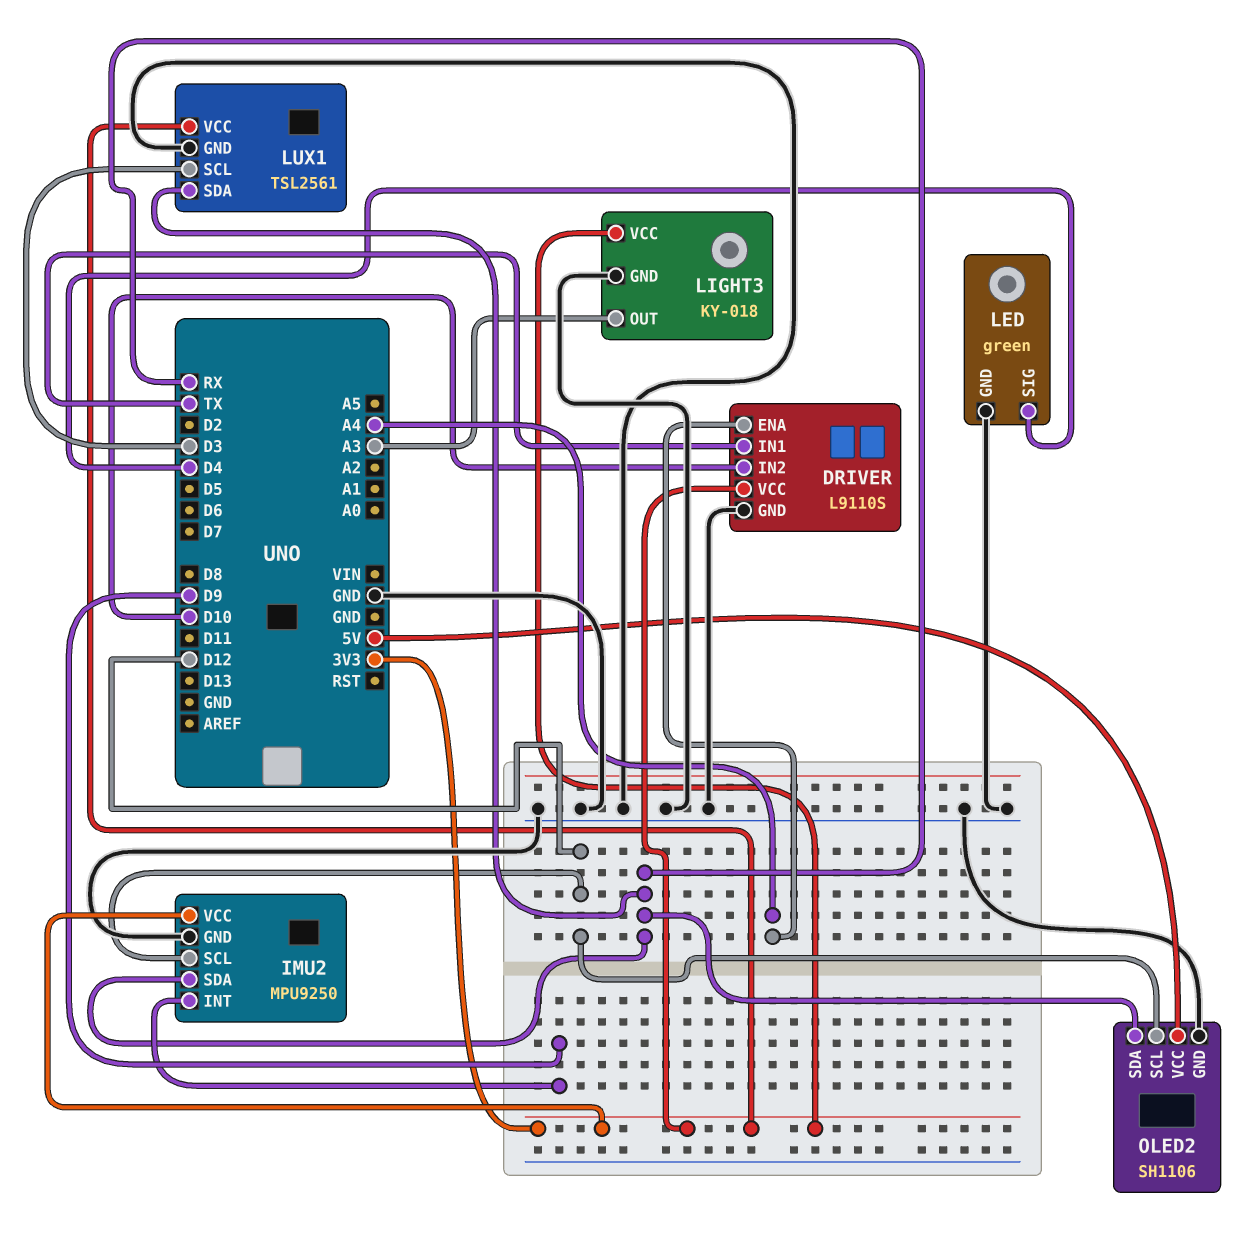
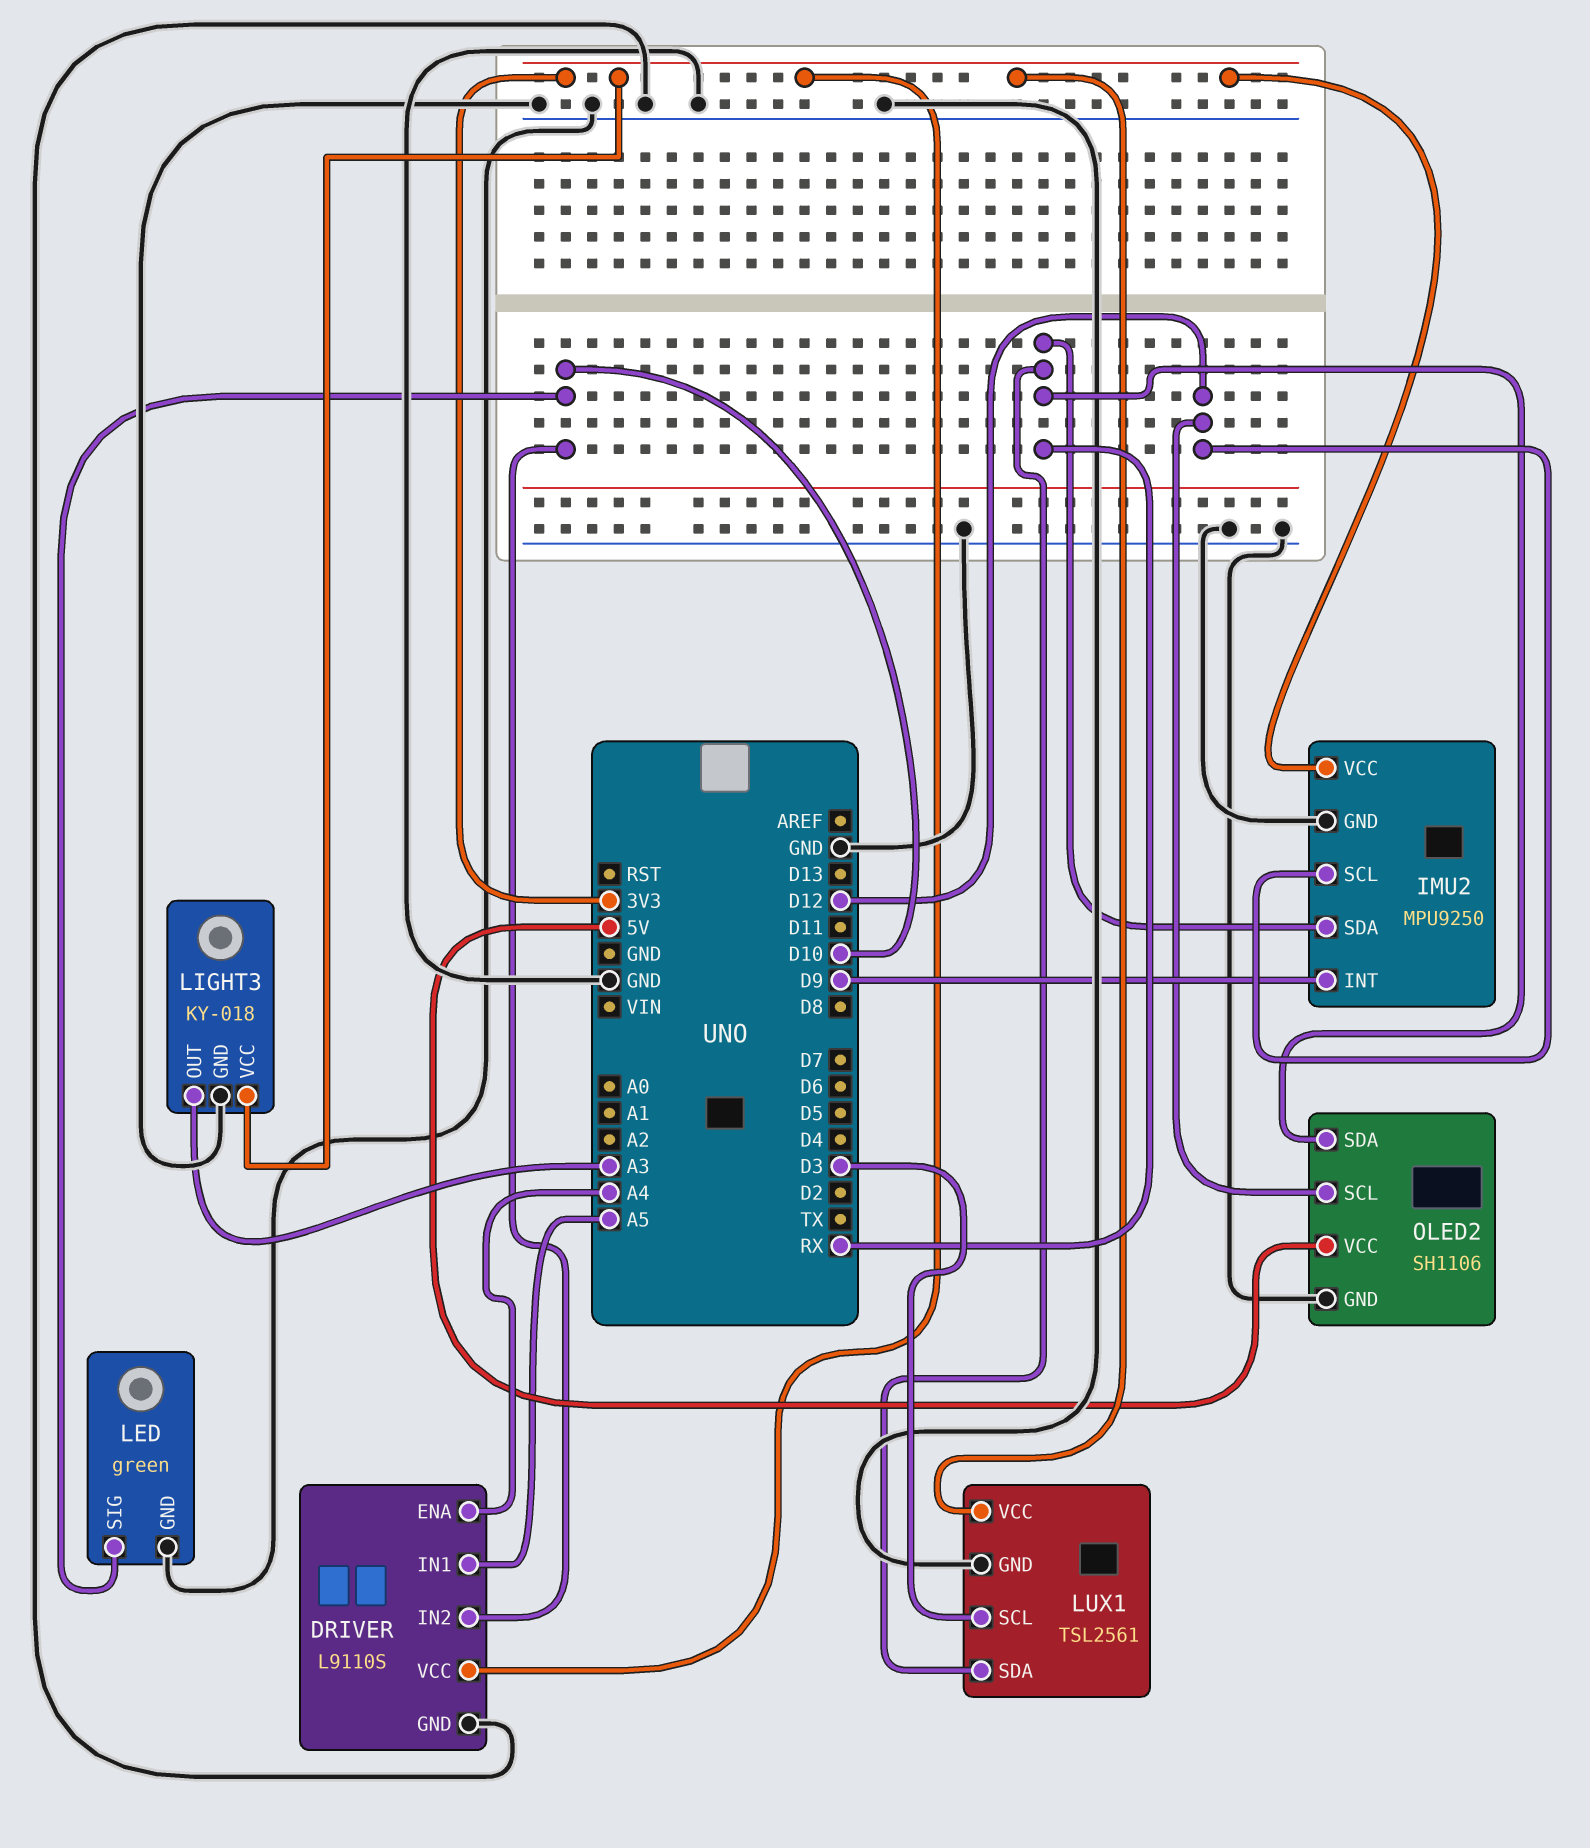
DRIVER pin IN1: TX -> A5
LED pin SIG: D4 -> D10

